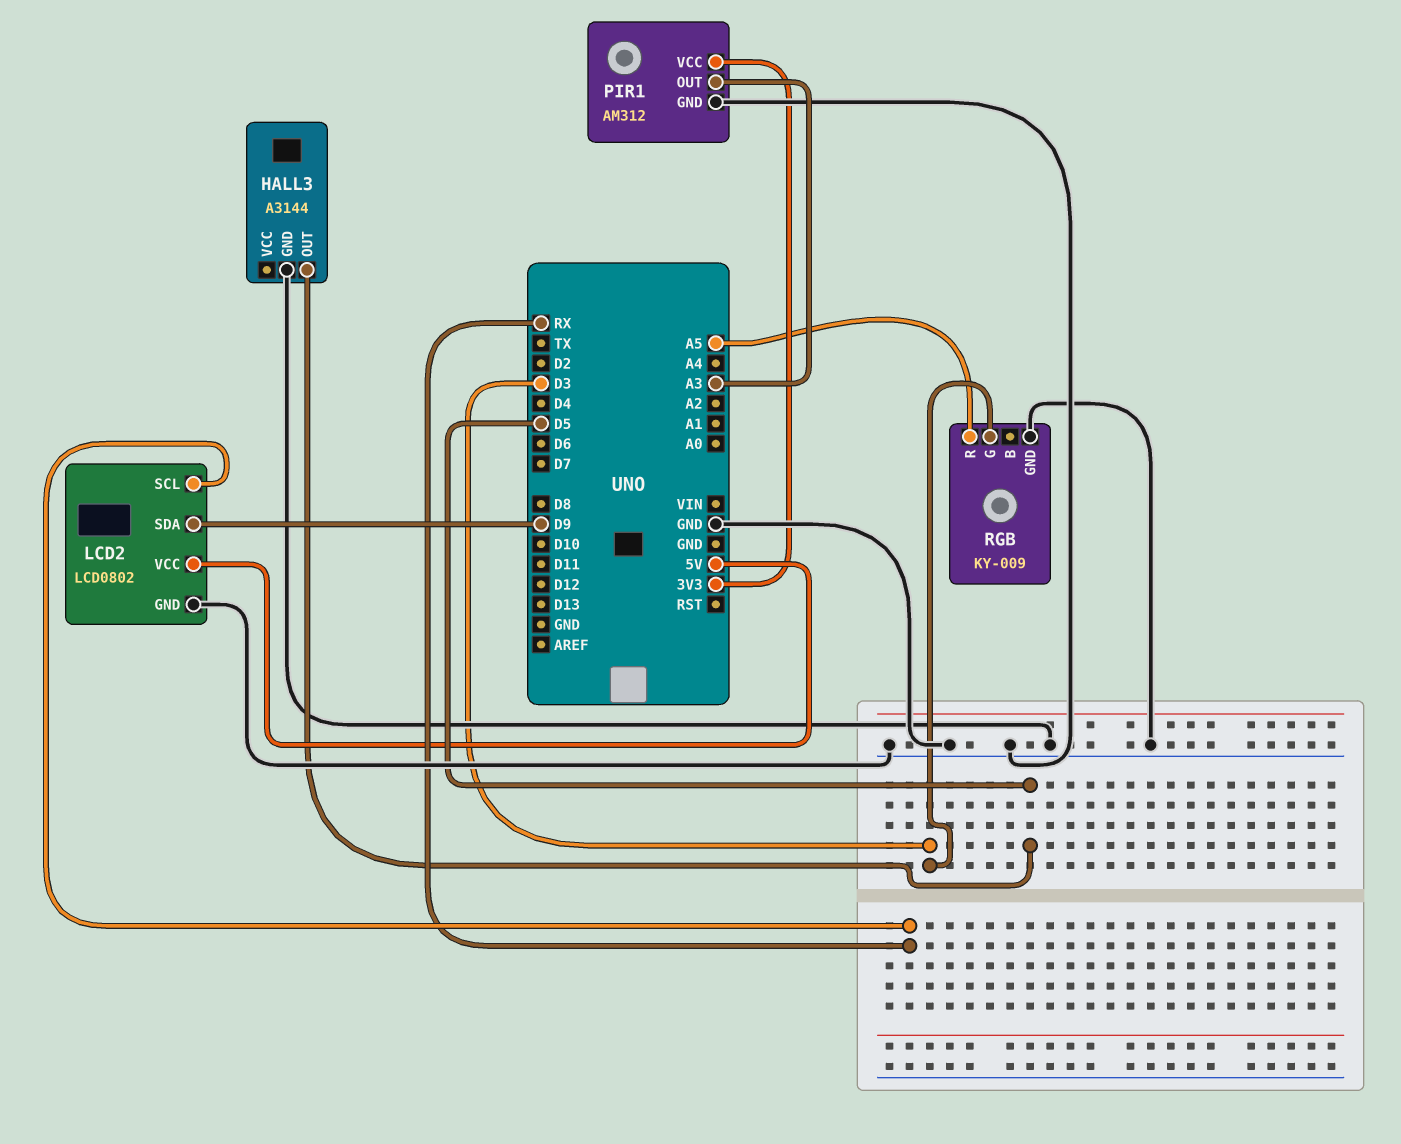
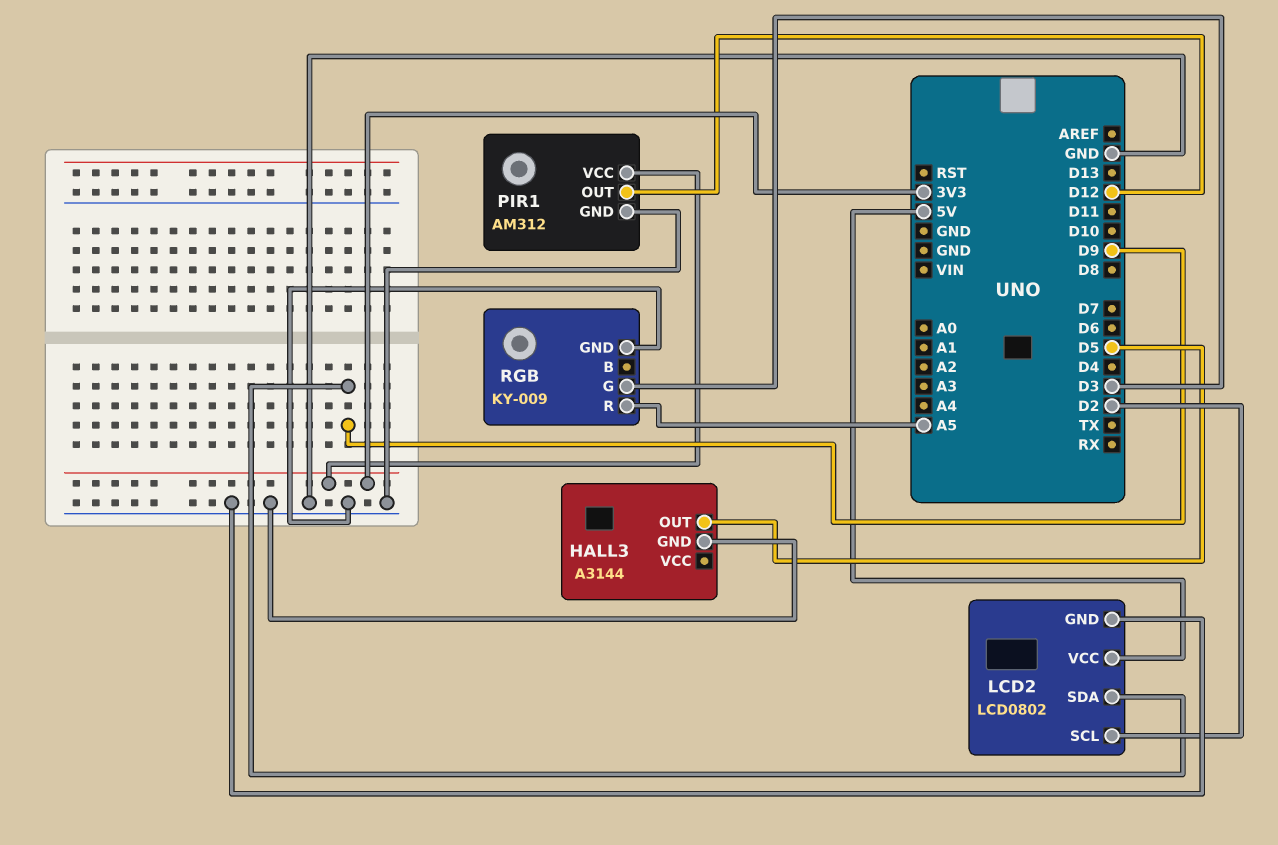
LCD2 pin SCL: RX -> D2
PIR1 pin OUT: A3 -> D12

